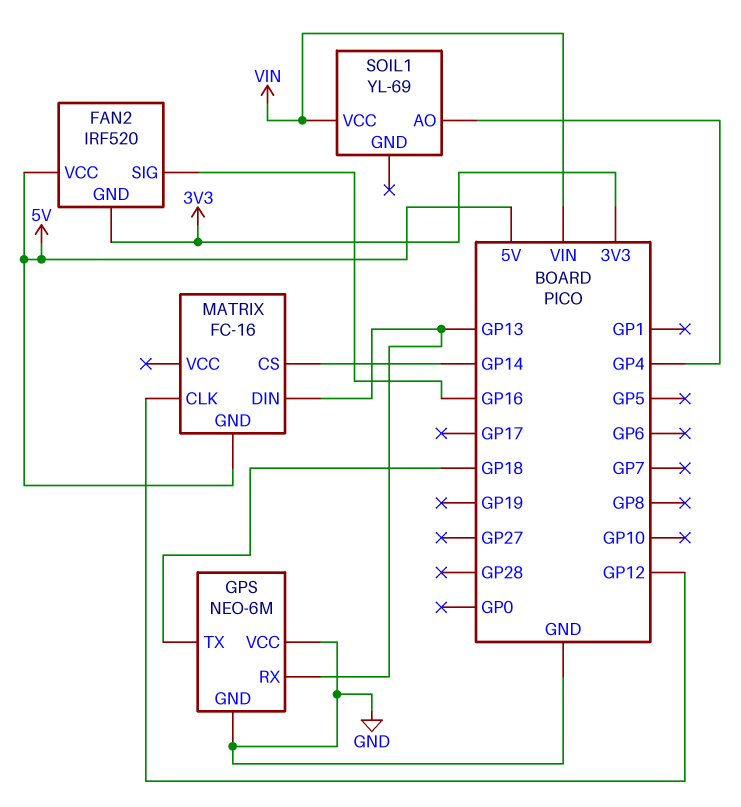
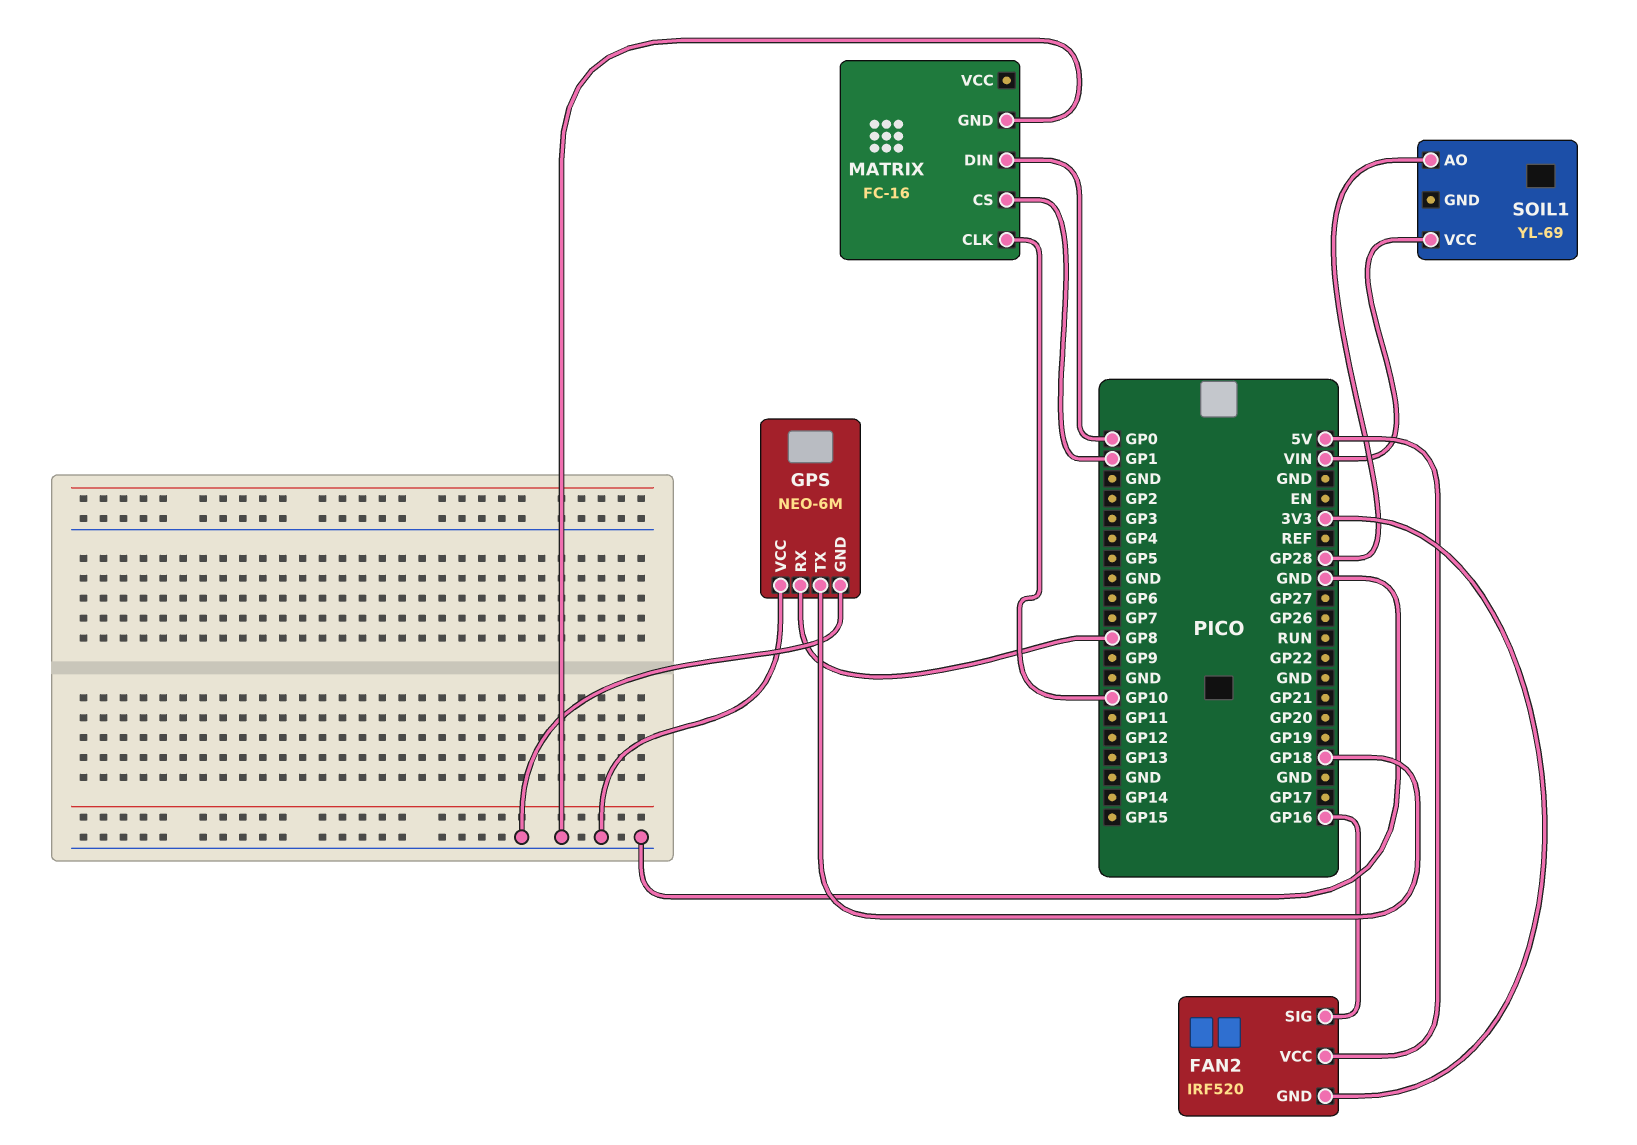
GPS pin RX: GP13 -> GP8
MATRIX pin CLK: GP12 -> GP10
MATRIX pin CS: GP14 -> GP1
MATRIX pin DIN: GP13 -> GP0
MATRIX pin GND: 5V -> GND
SOIL1 pin AO: GP4 -> GP28

